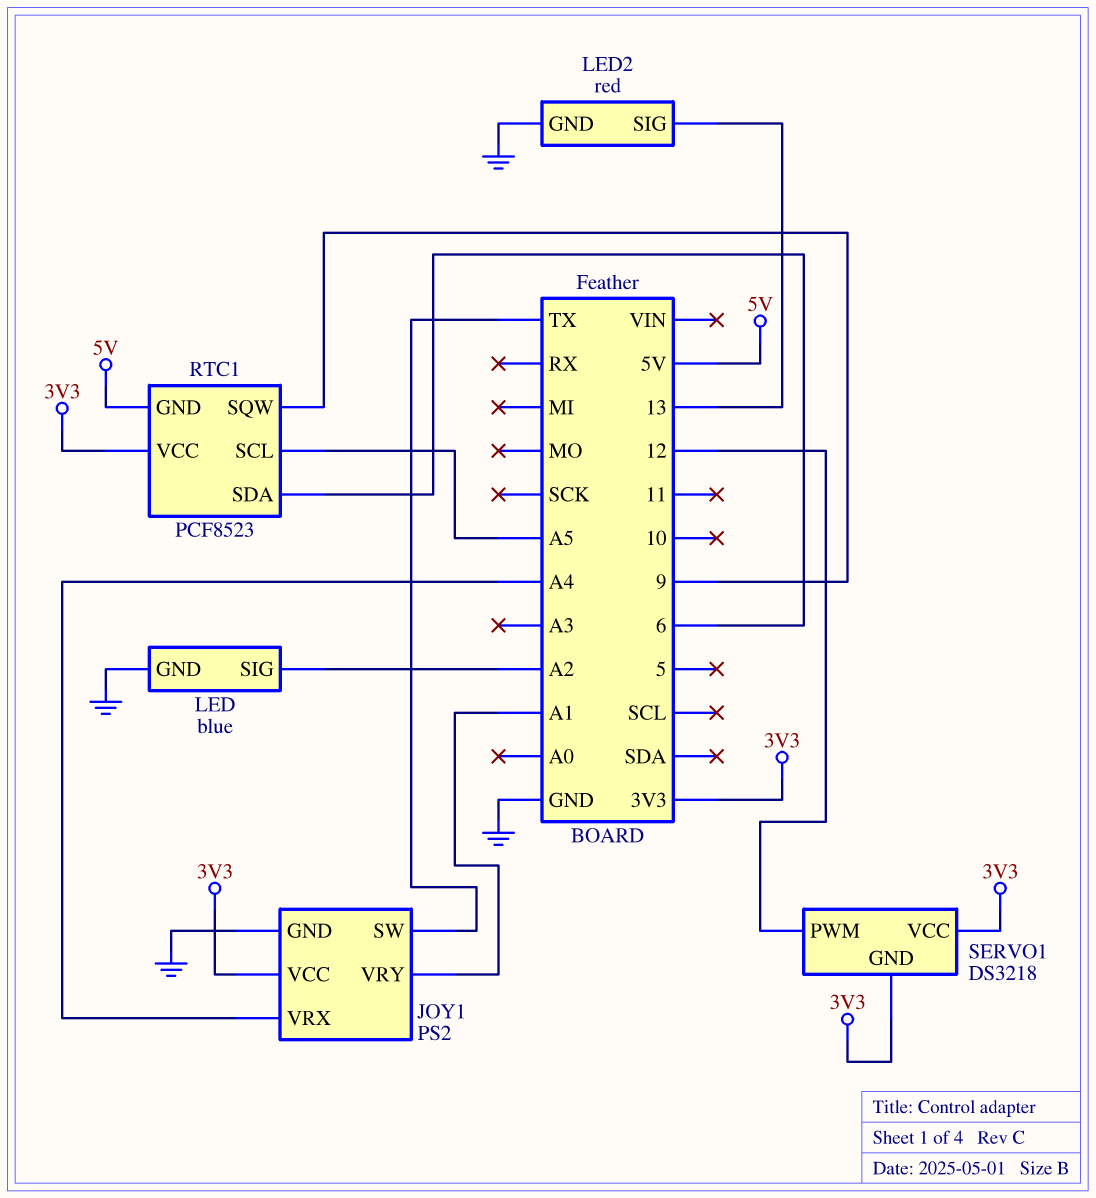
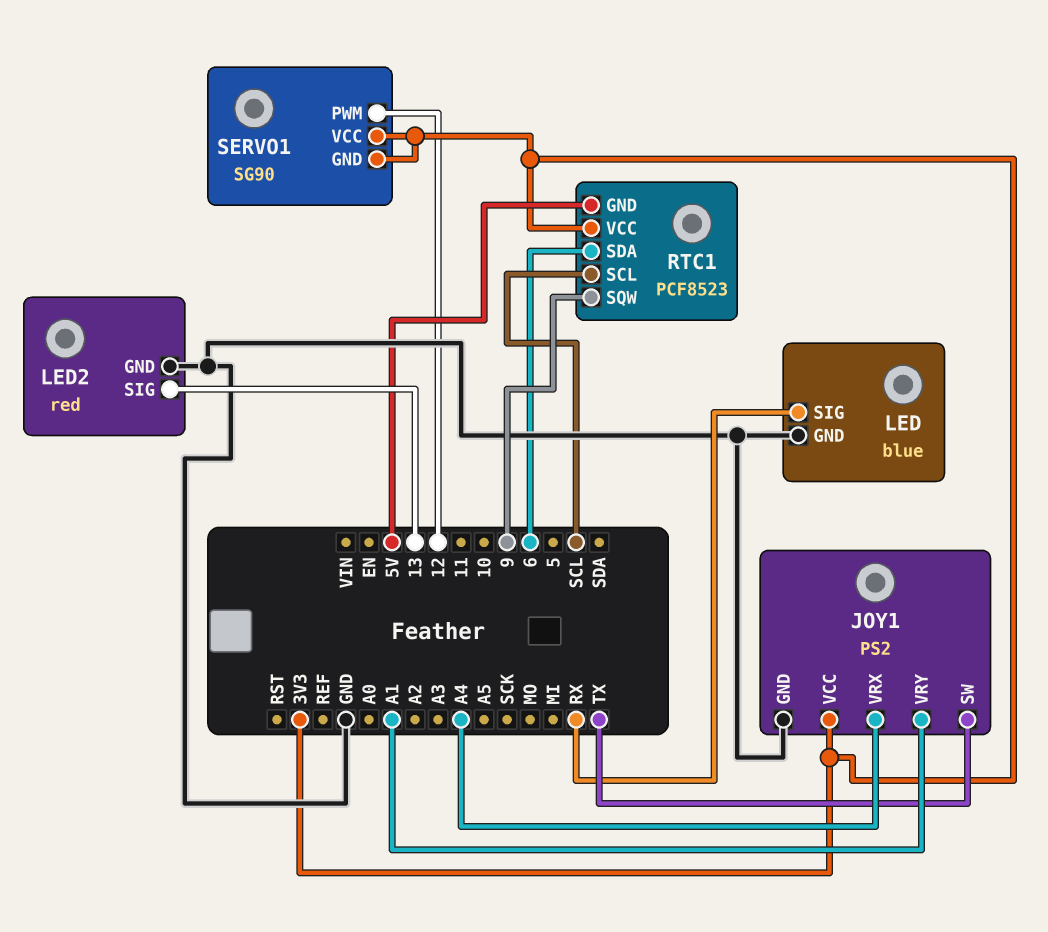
LED pin SIG: A2 -> RX
RTC1 pin SCL: A5 -> SCL
SERVO1: DS3218 -> SG90

